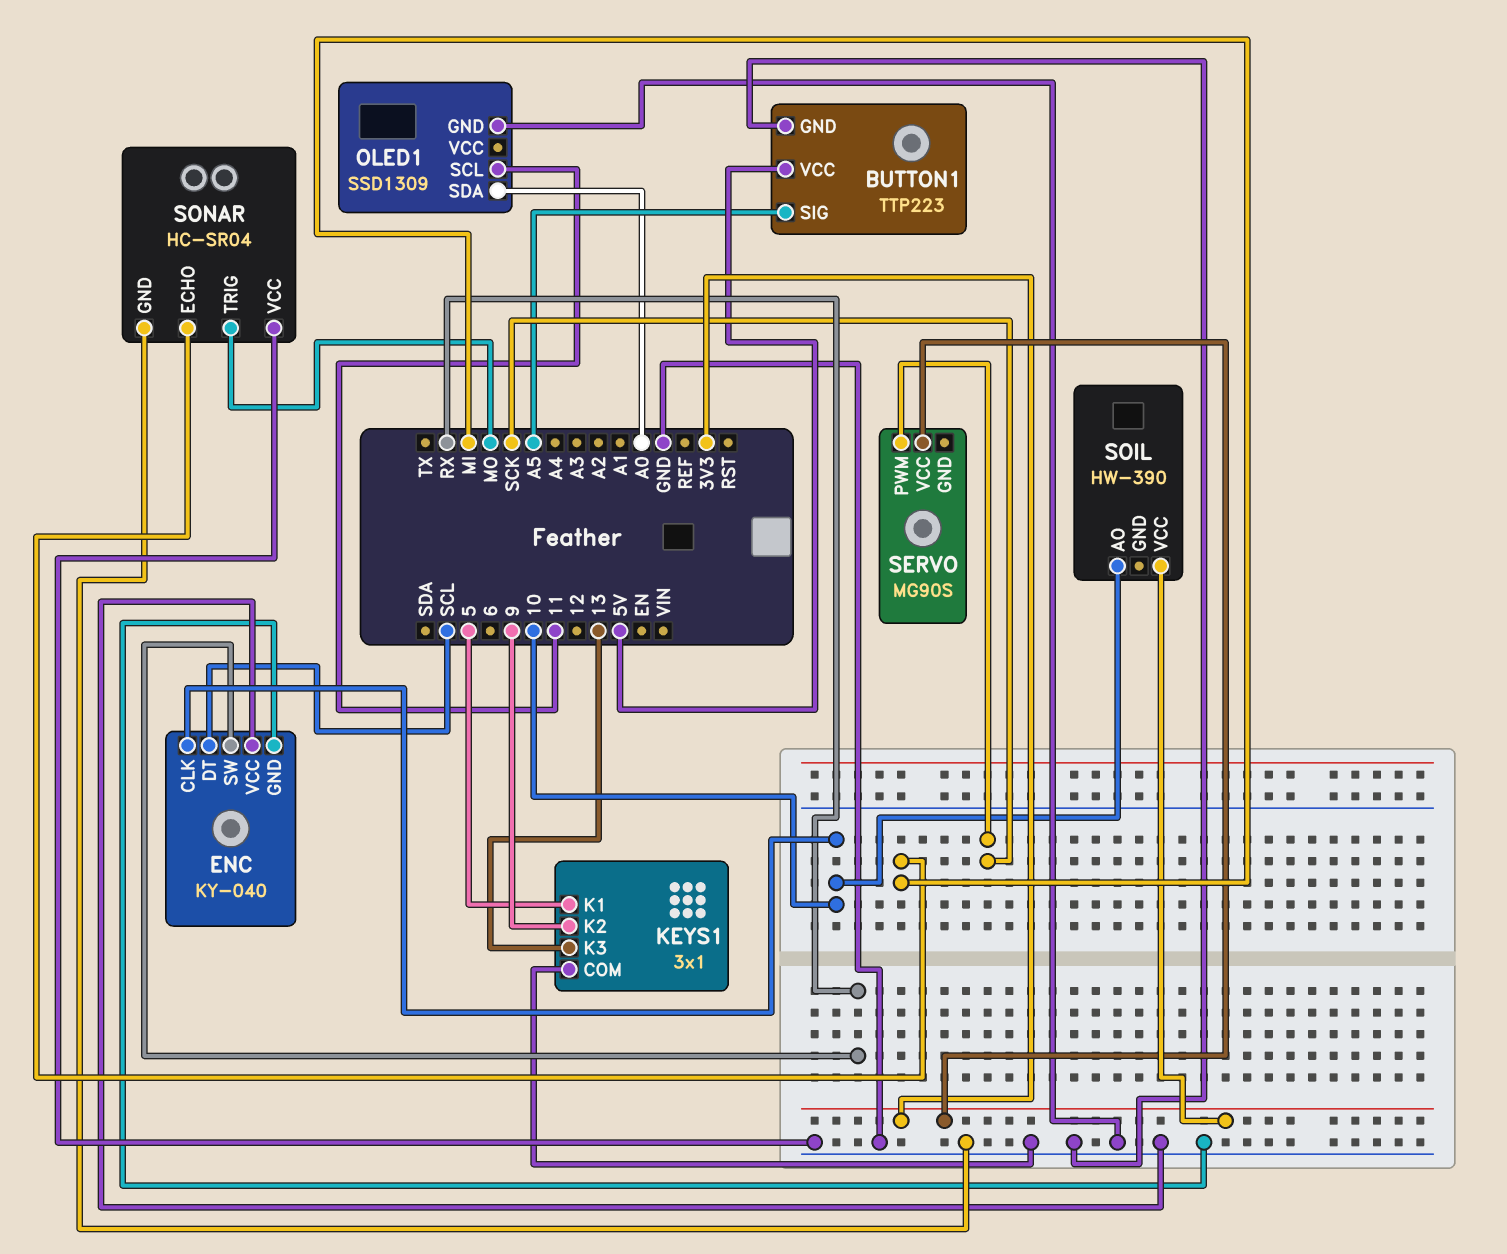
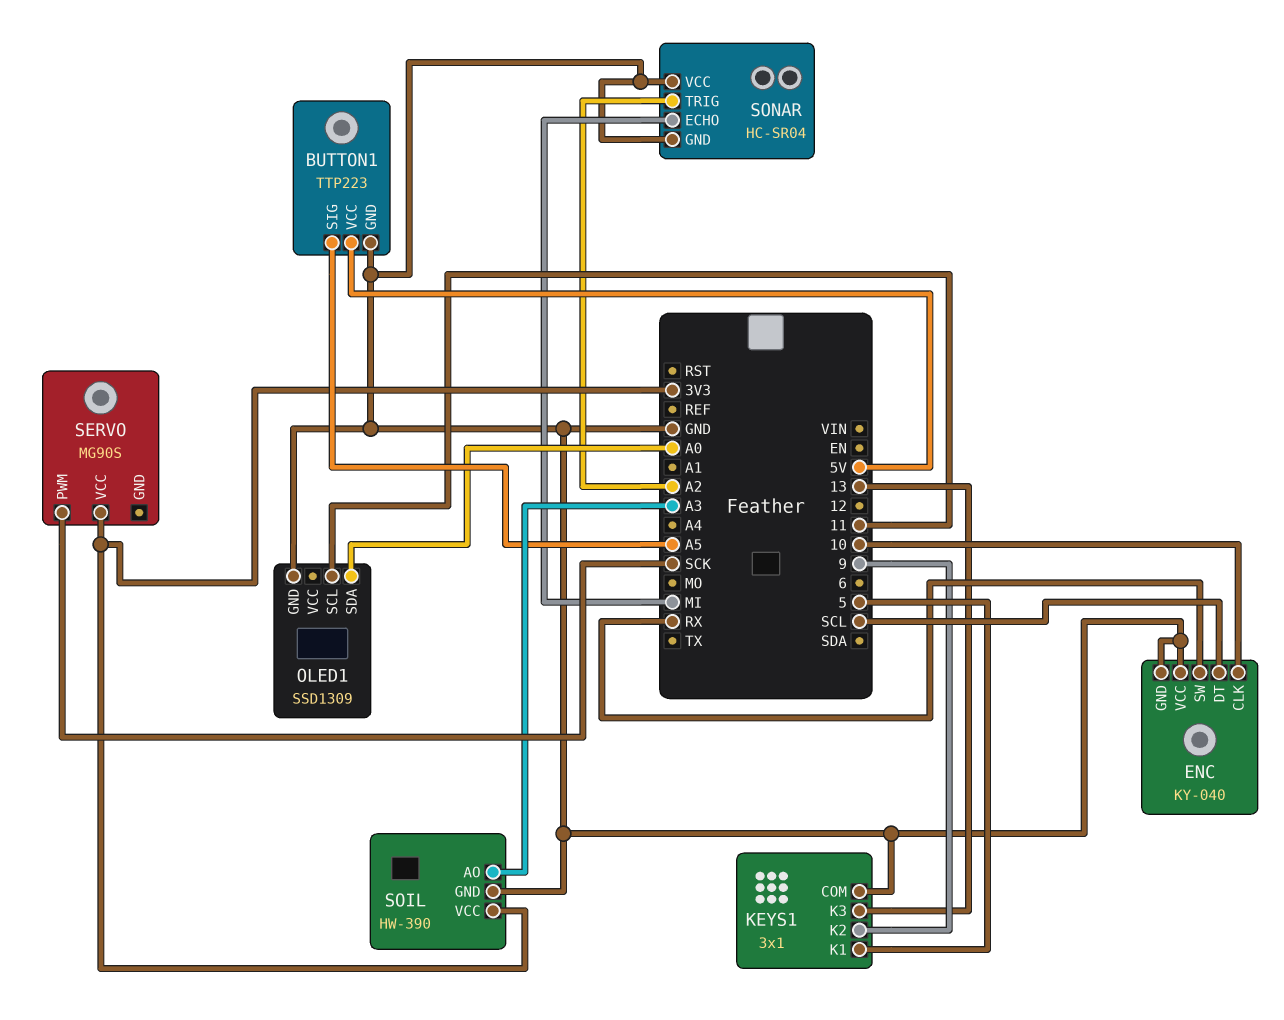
SOIL pin AO: 10 -> A3
SOIL pin GND: none -> GND
SONAR pin TRIG: MO -> A2

